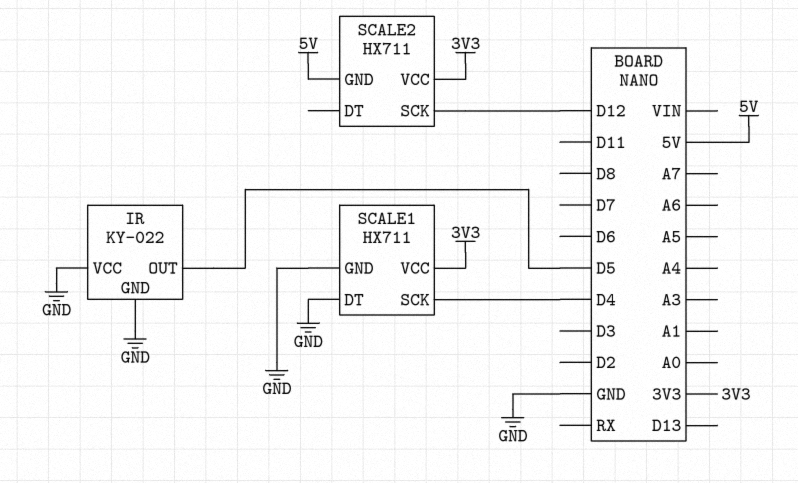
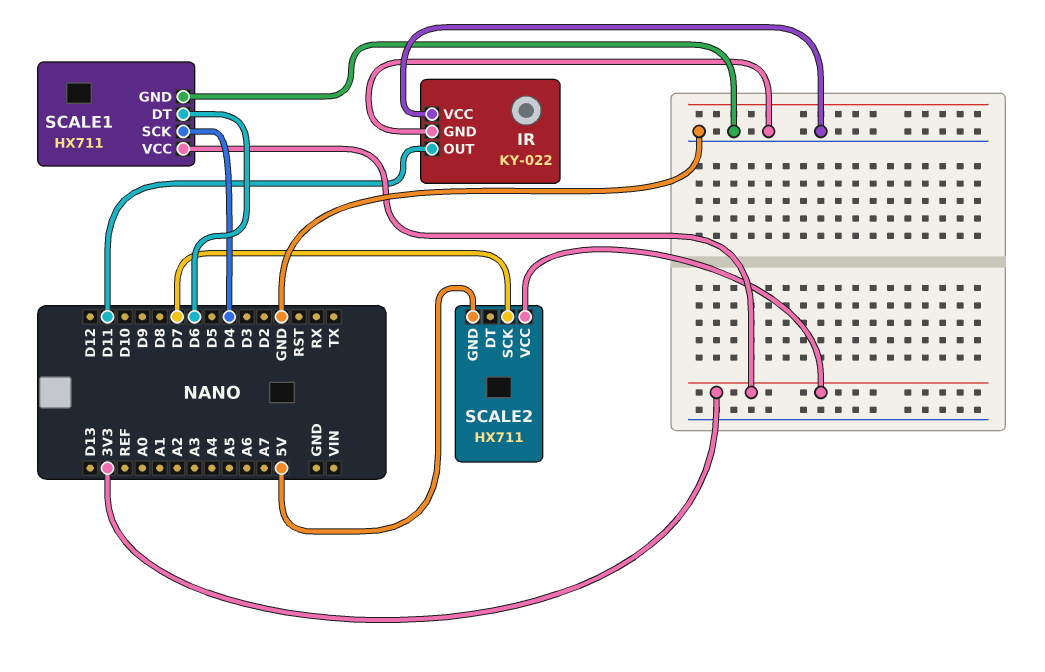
IR pin OUT: D5 -> D11
SCALE1 pin DT: GND -> D6
SCALE2 pin SCK: D12 -> D7

